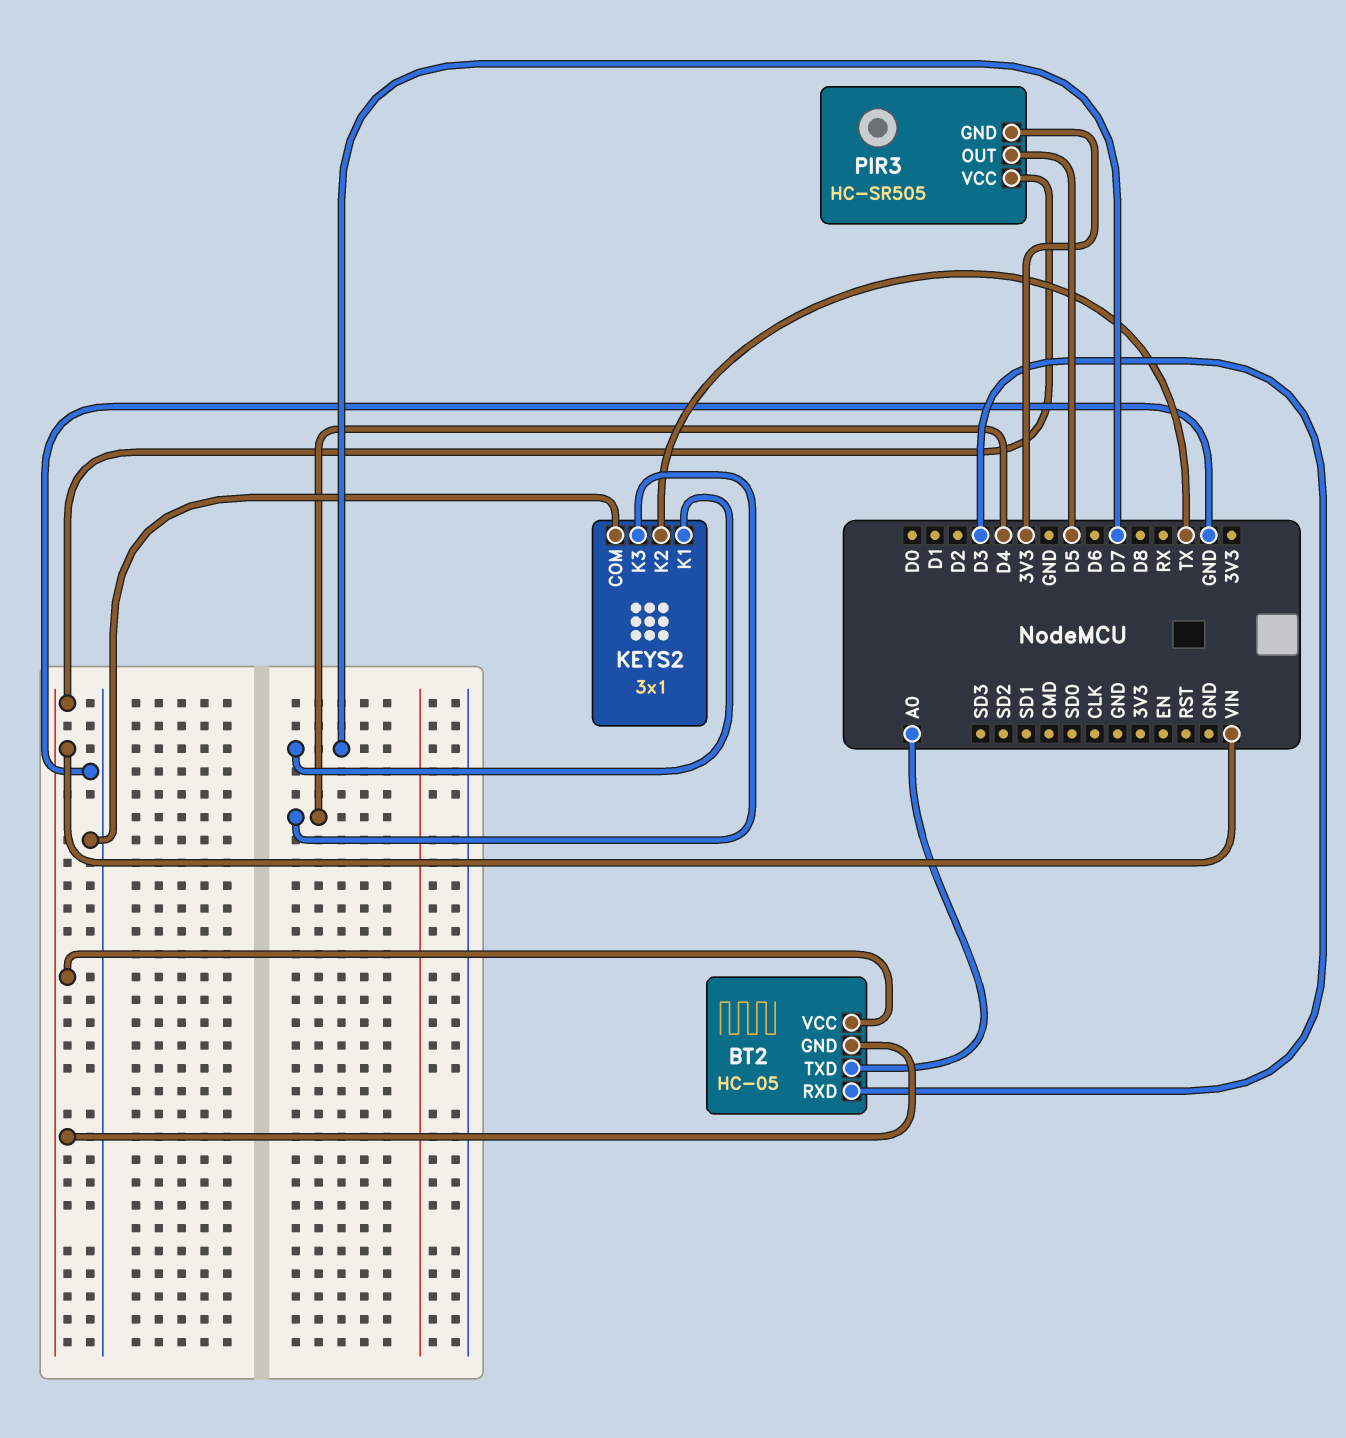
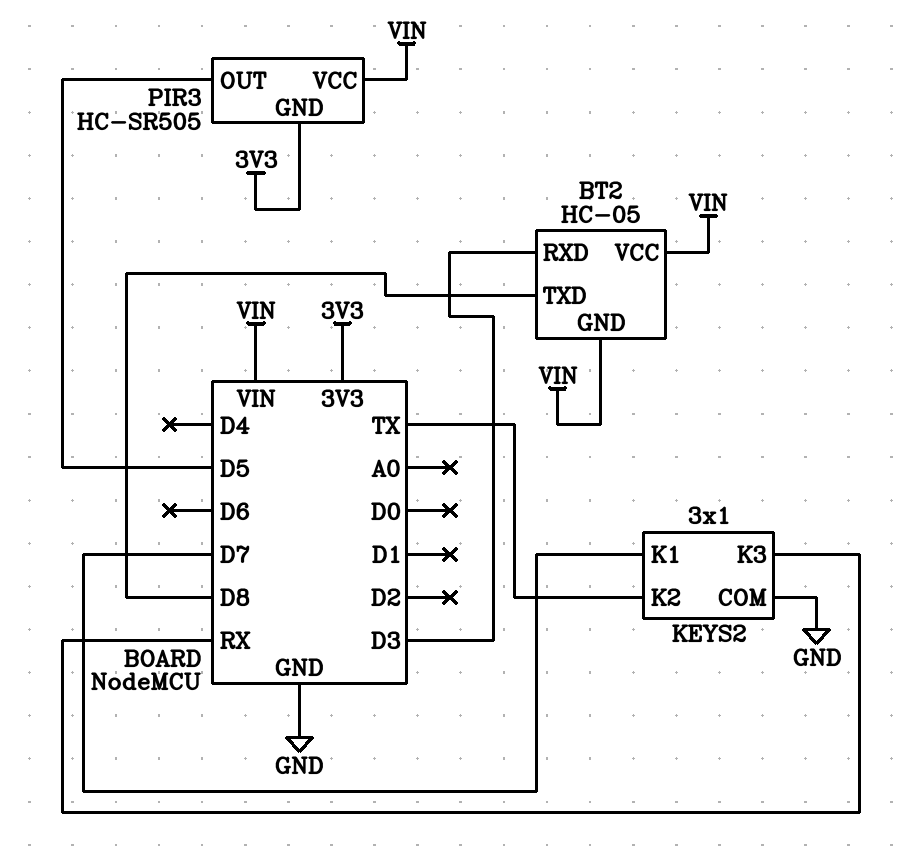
BT2 pin TXD: A0 -> D8
KEYS2 pin K3: D4 -> RX

